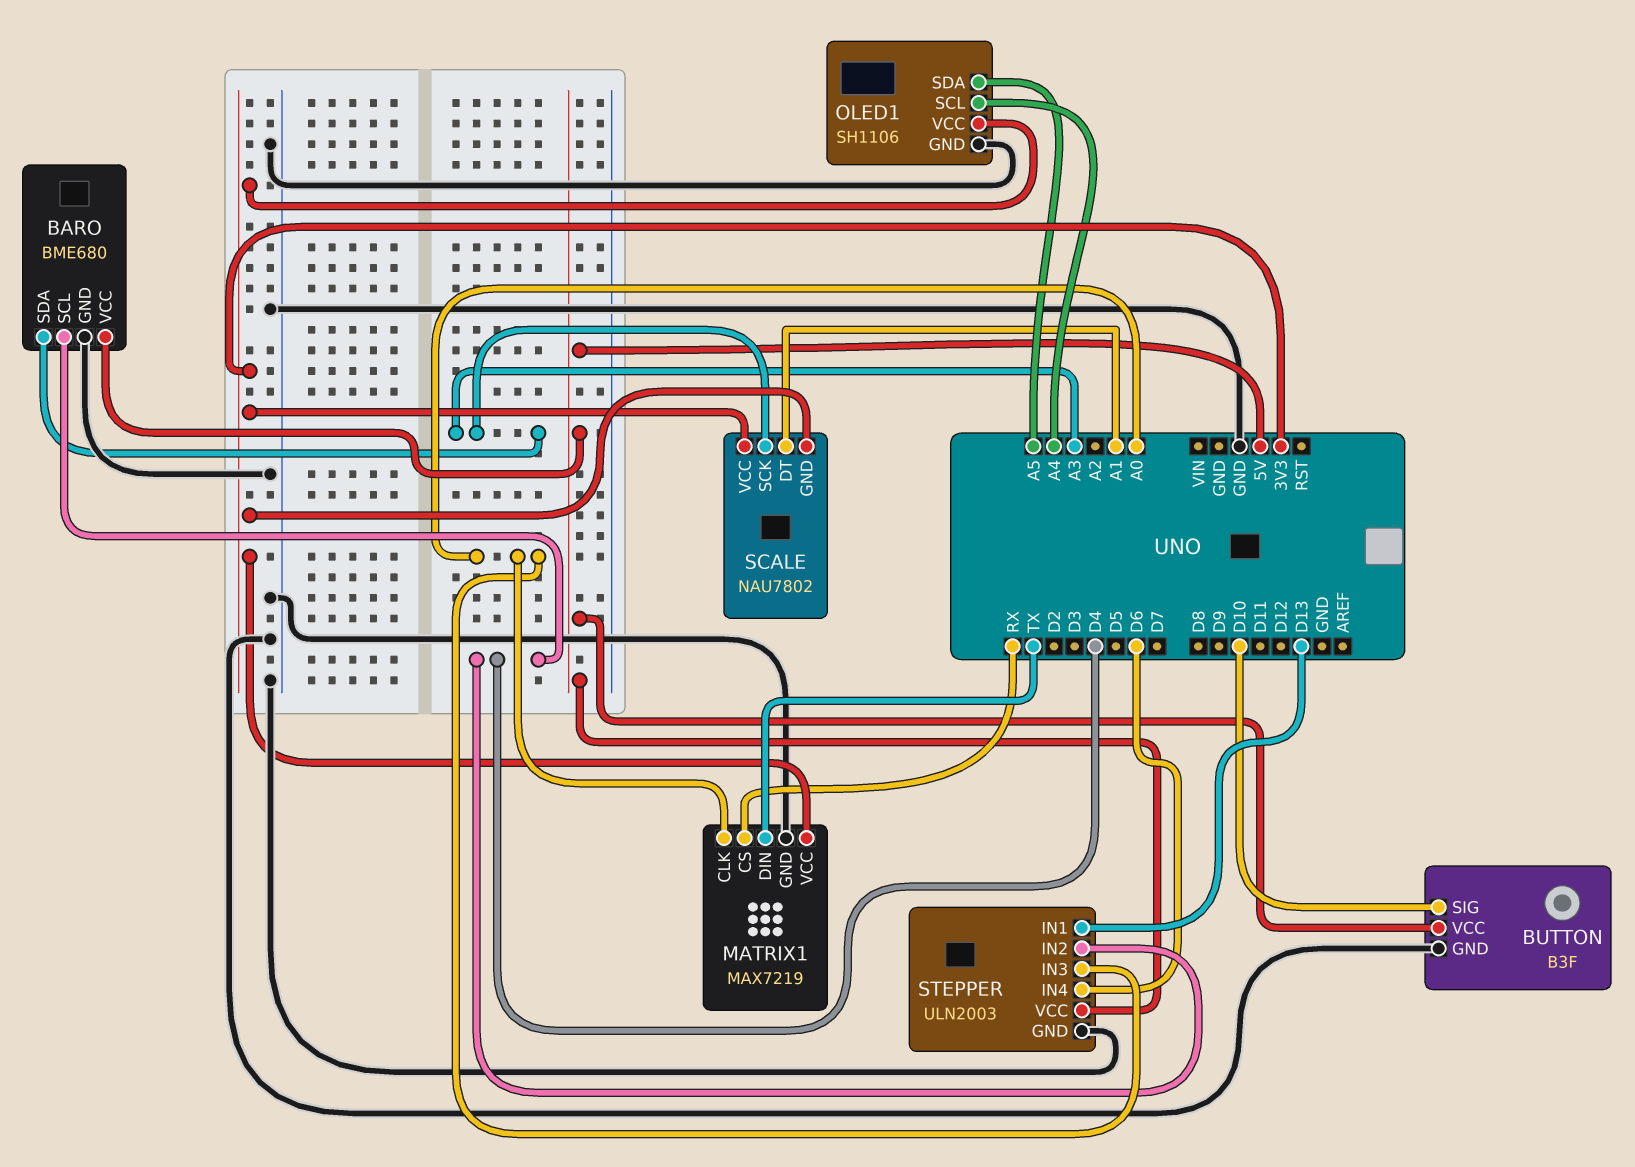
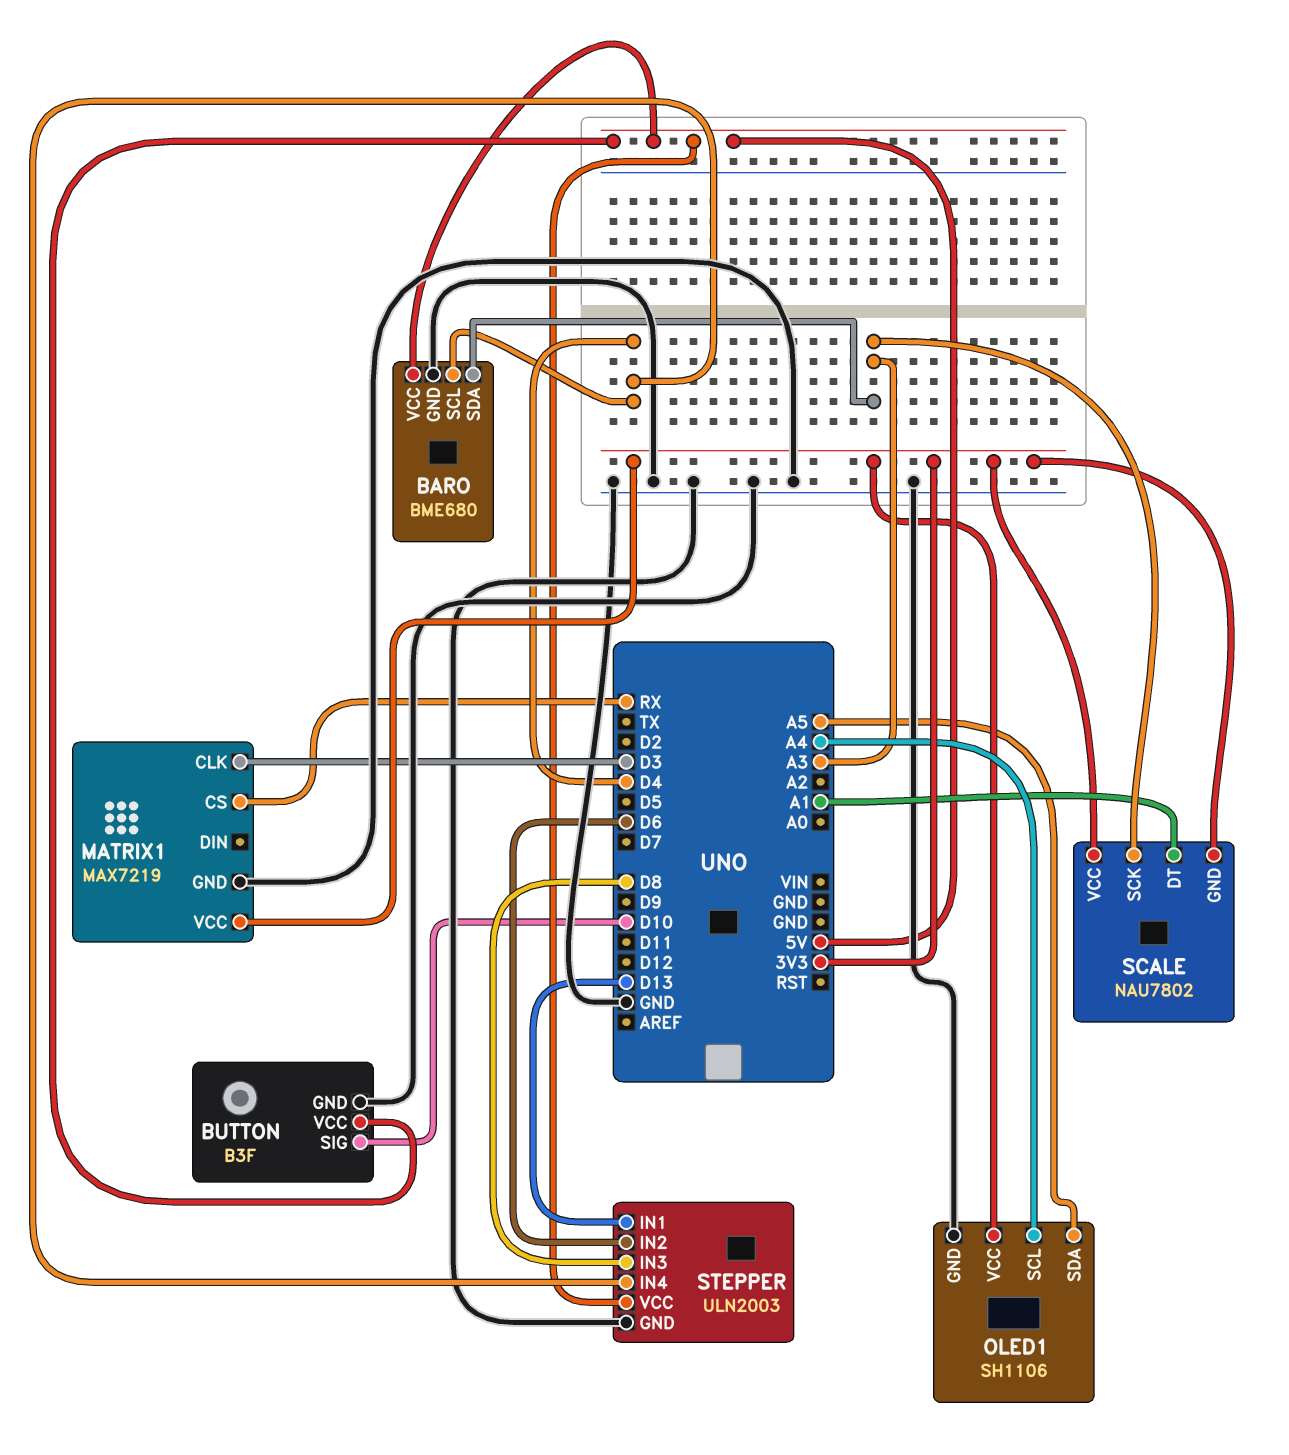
MATRIX1 pin CLK: A0 -> D3
MATRIX1 pin DIN: TX -> none
STEPPER pin IN2: D4 -> D6
STEPPER pin IN3: A0 -> D8
STEPPER pin IN4: D6 -> D4

